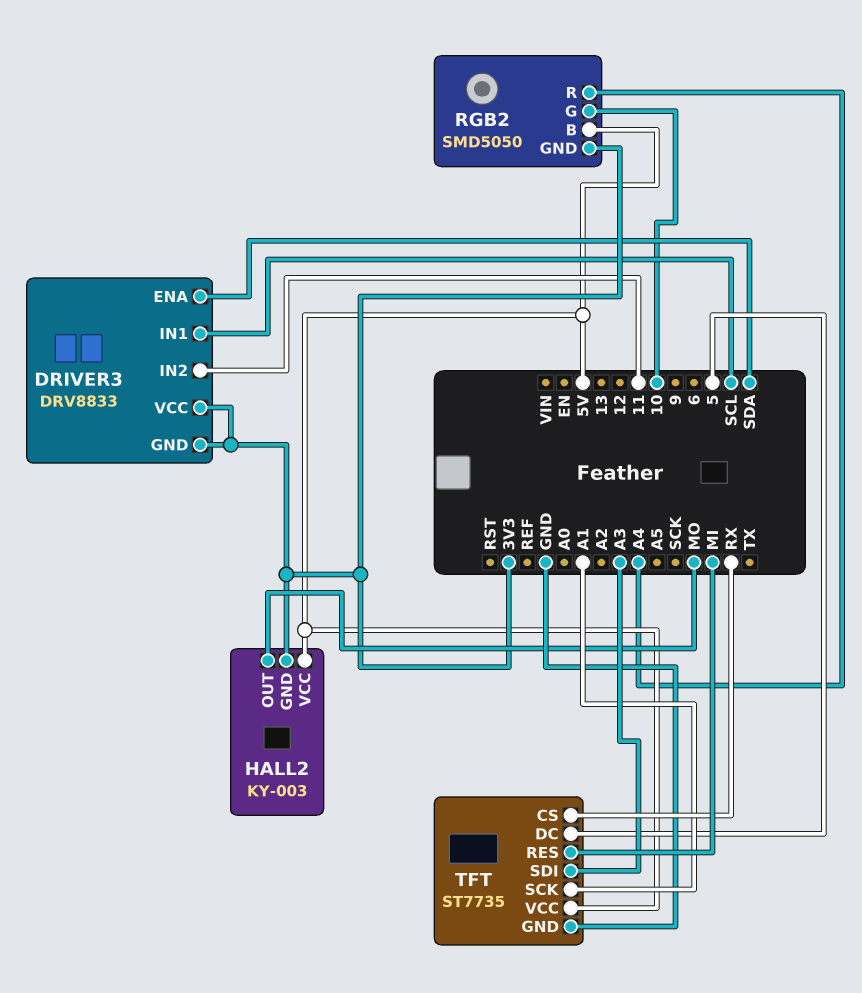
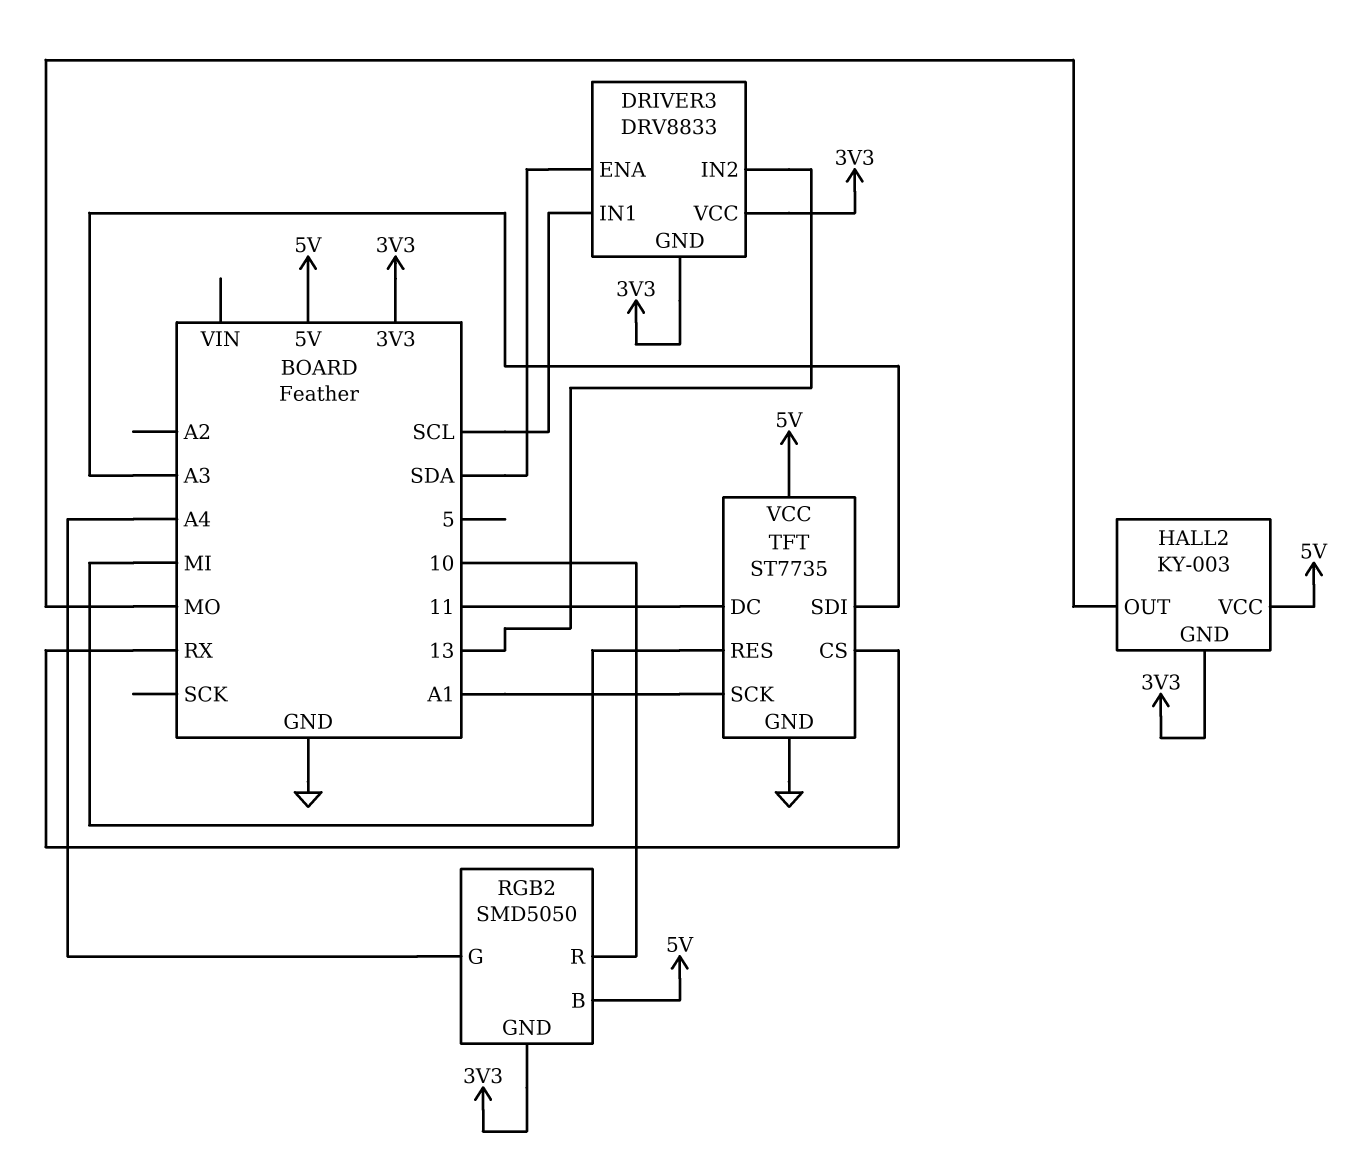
DRIVER3 pin IN2: 11 -> 13
RGB2 pin G: 10 -> A4
RGB2 pin R: A4 -> 10
TFT pin DC: 5 -> 11

